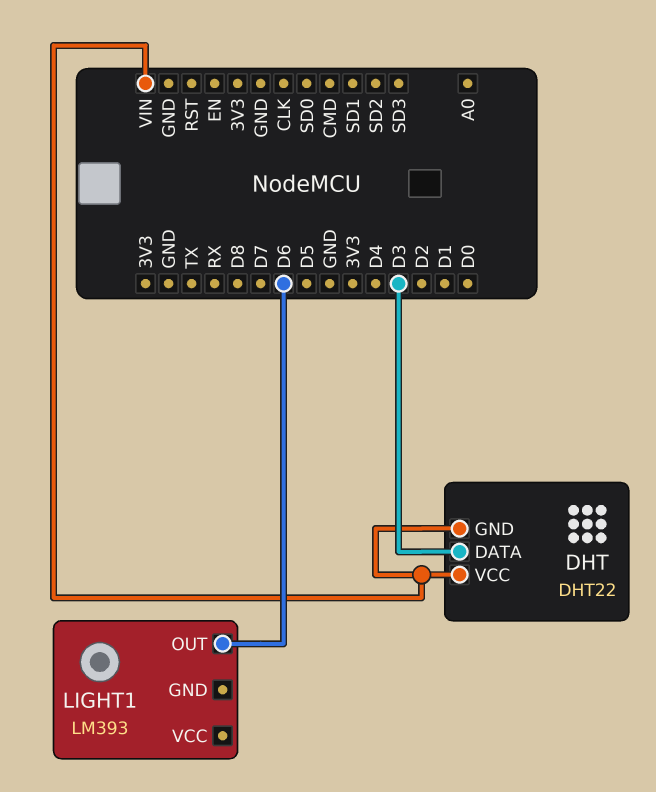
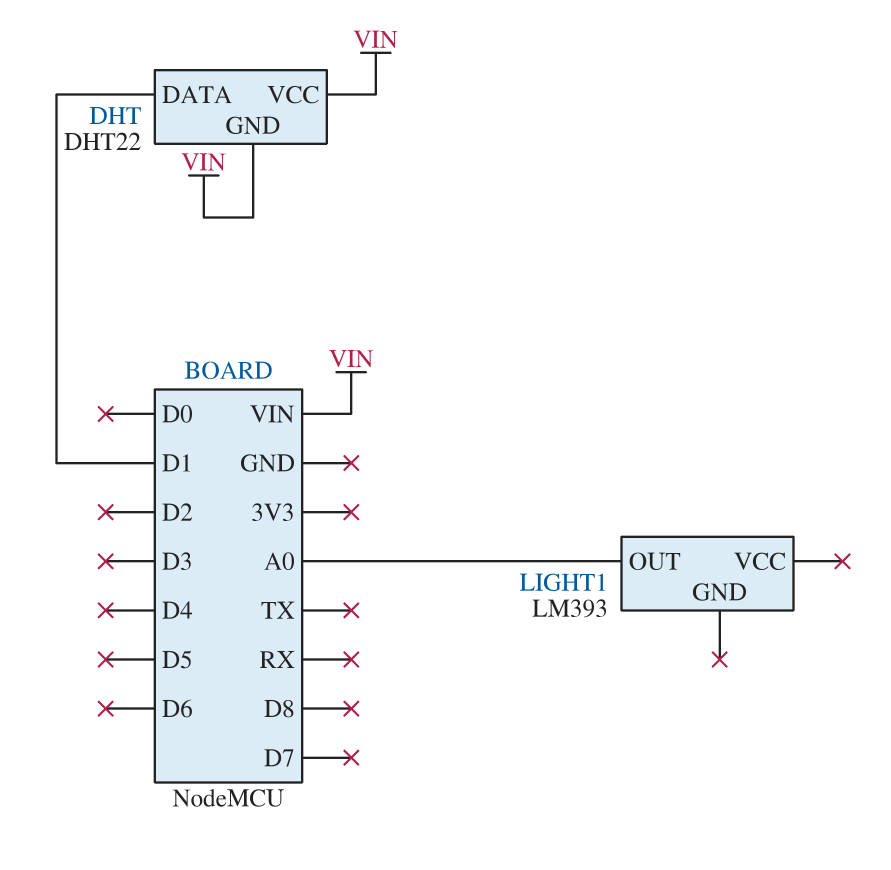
DHT pin DATA: D3 -> D1
LIGHT1 pin OUT: D6 -> A0

